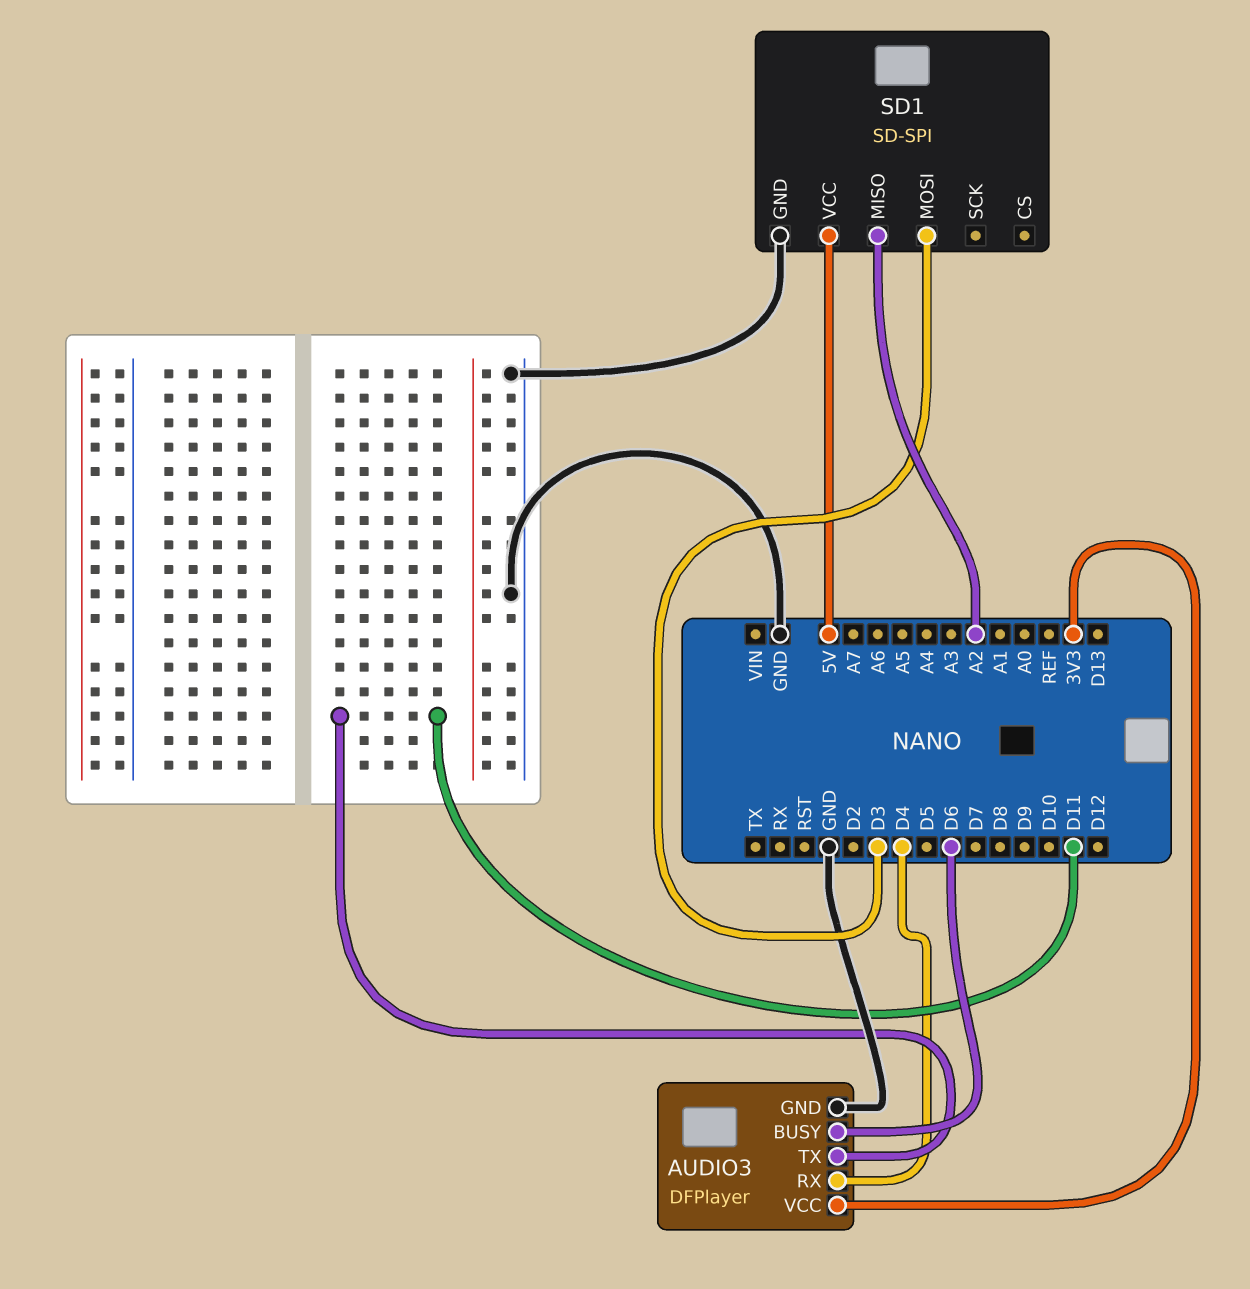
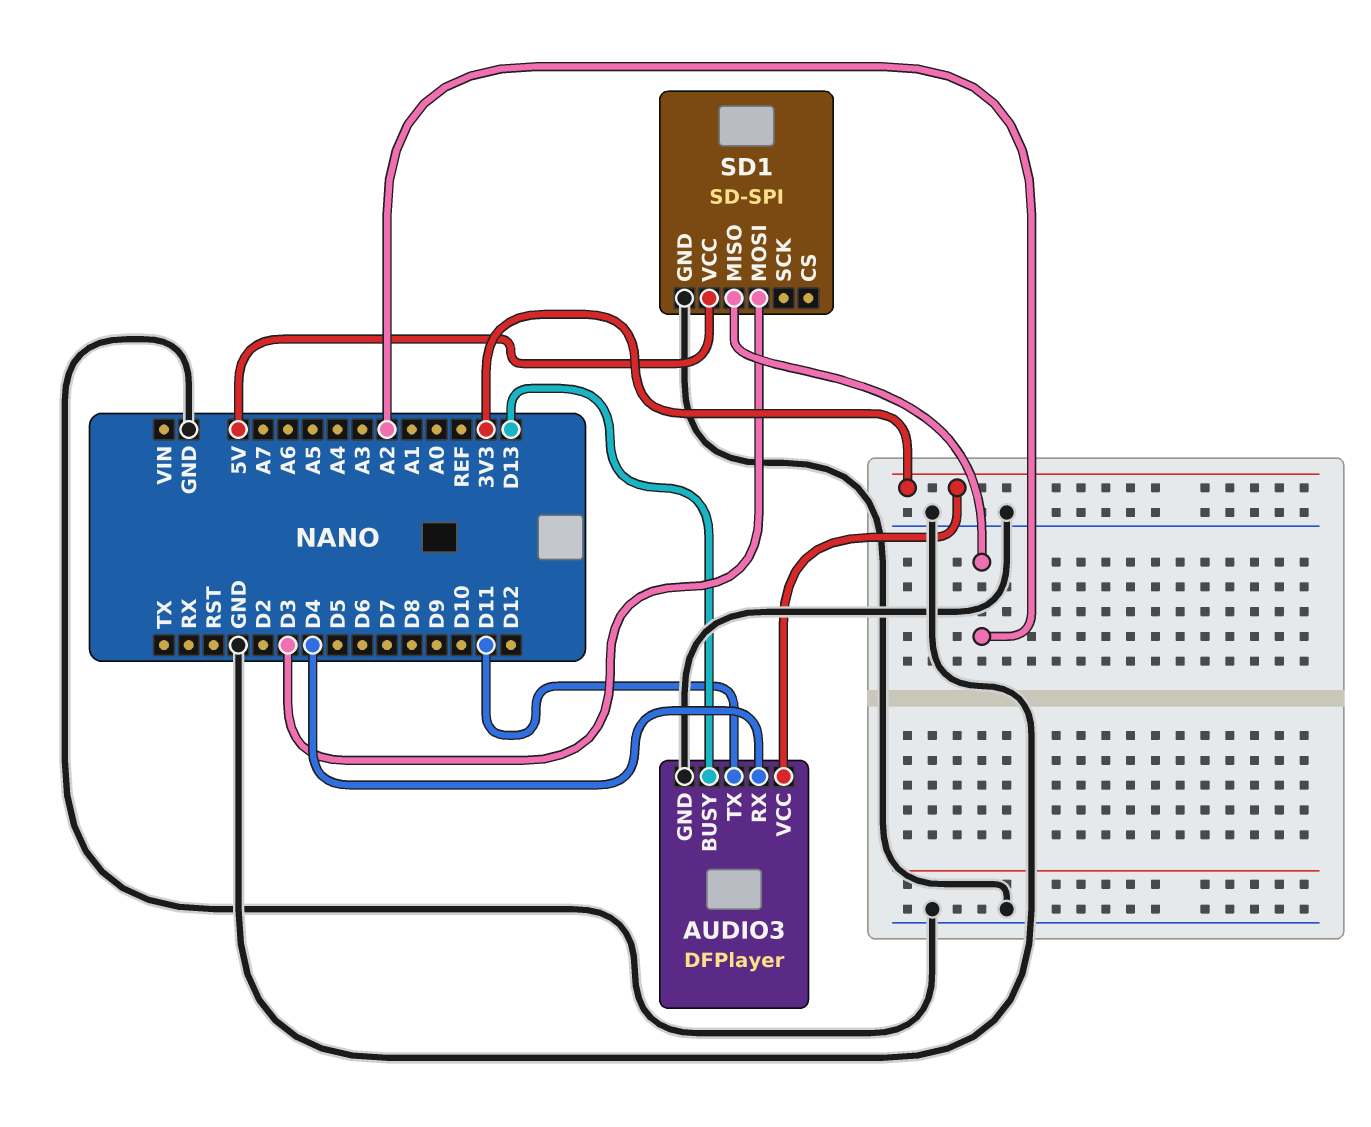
AUDIO3 pin BUSY: D6 -> D13

